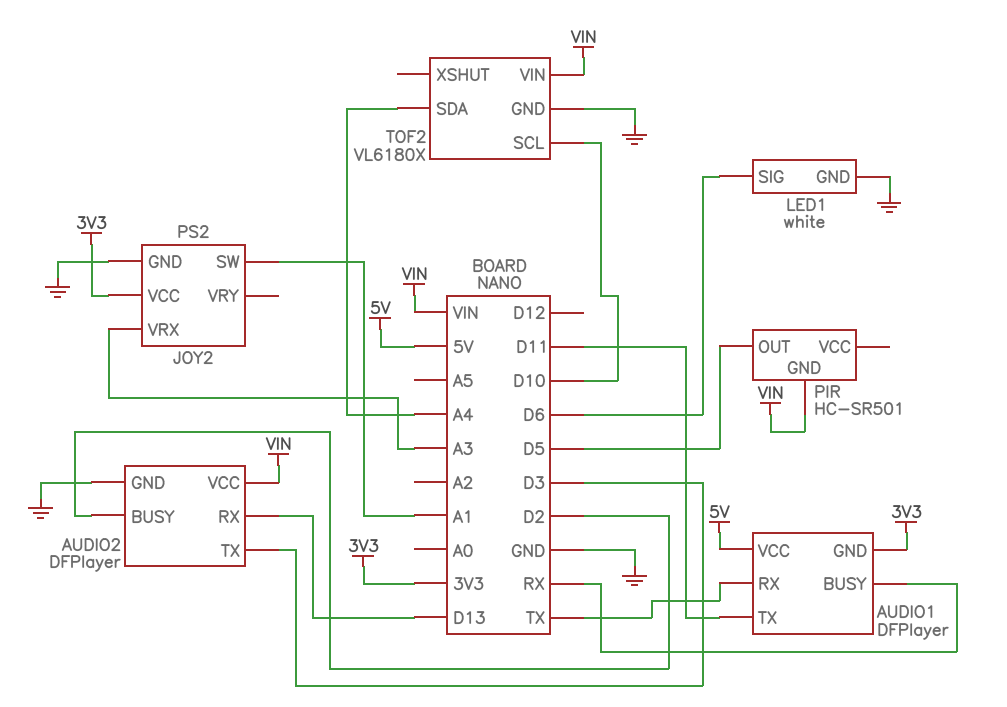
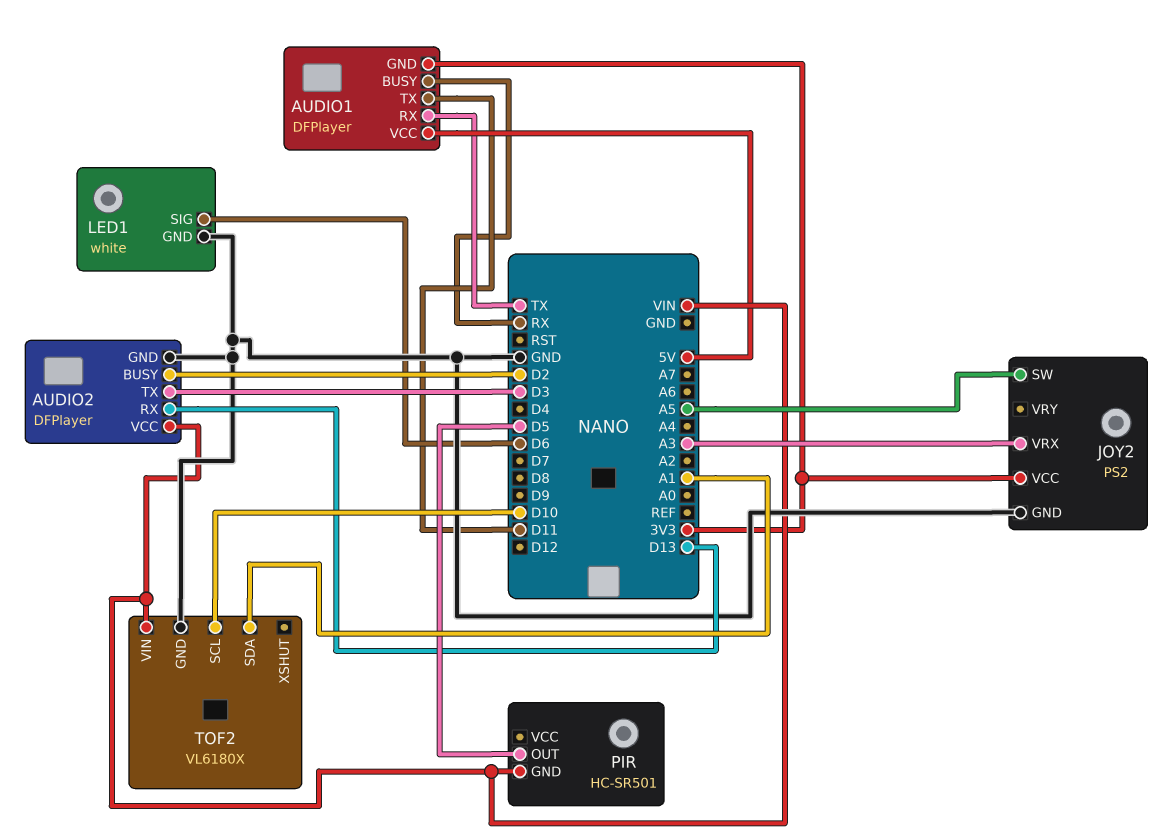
JOY2 pin SW: A1 -> A5
TOF2 pin SDA: A4 -> A1

